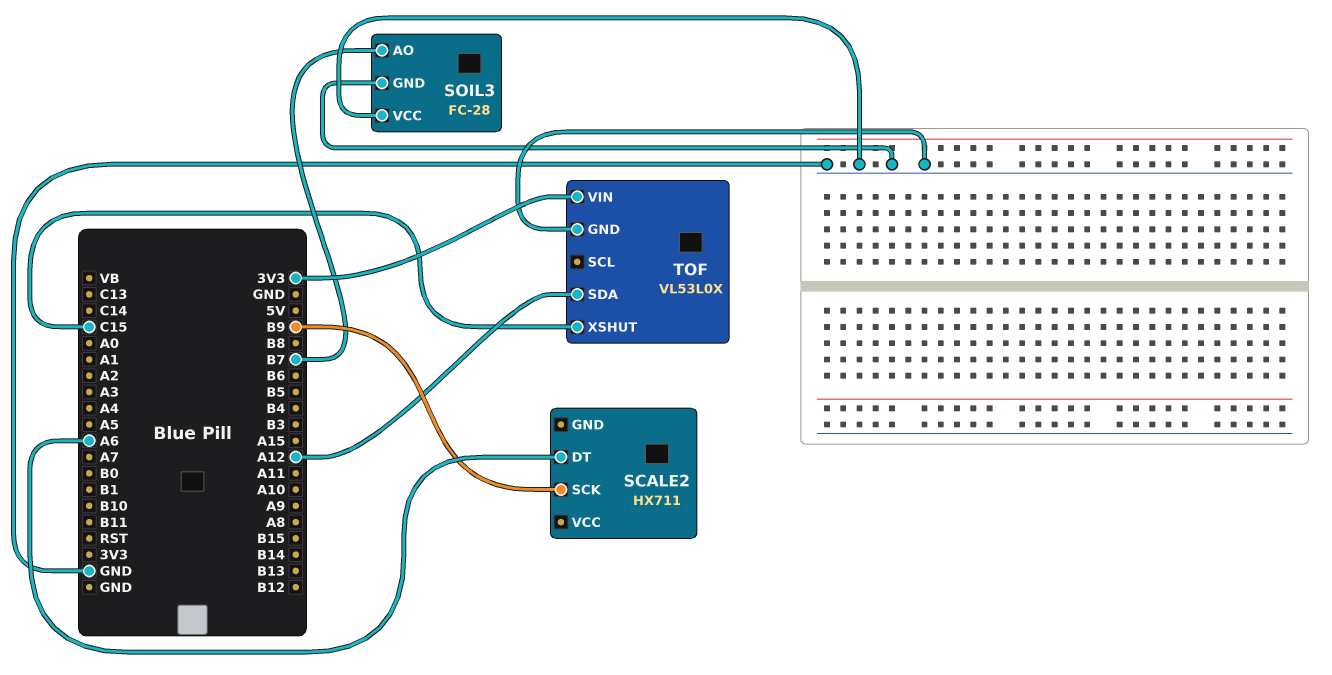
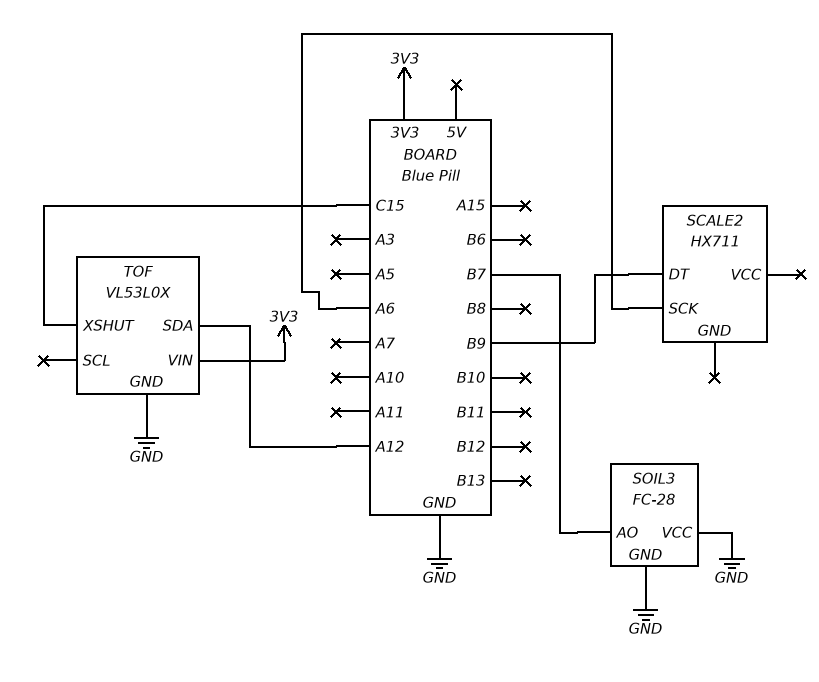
SCALE2 pin DT: A6 -> B9
SCALE2 pin SCK: B9 -> A6

